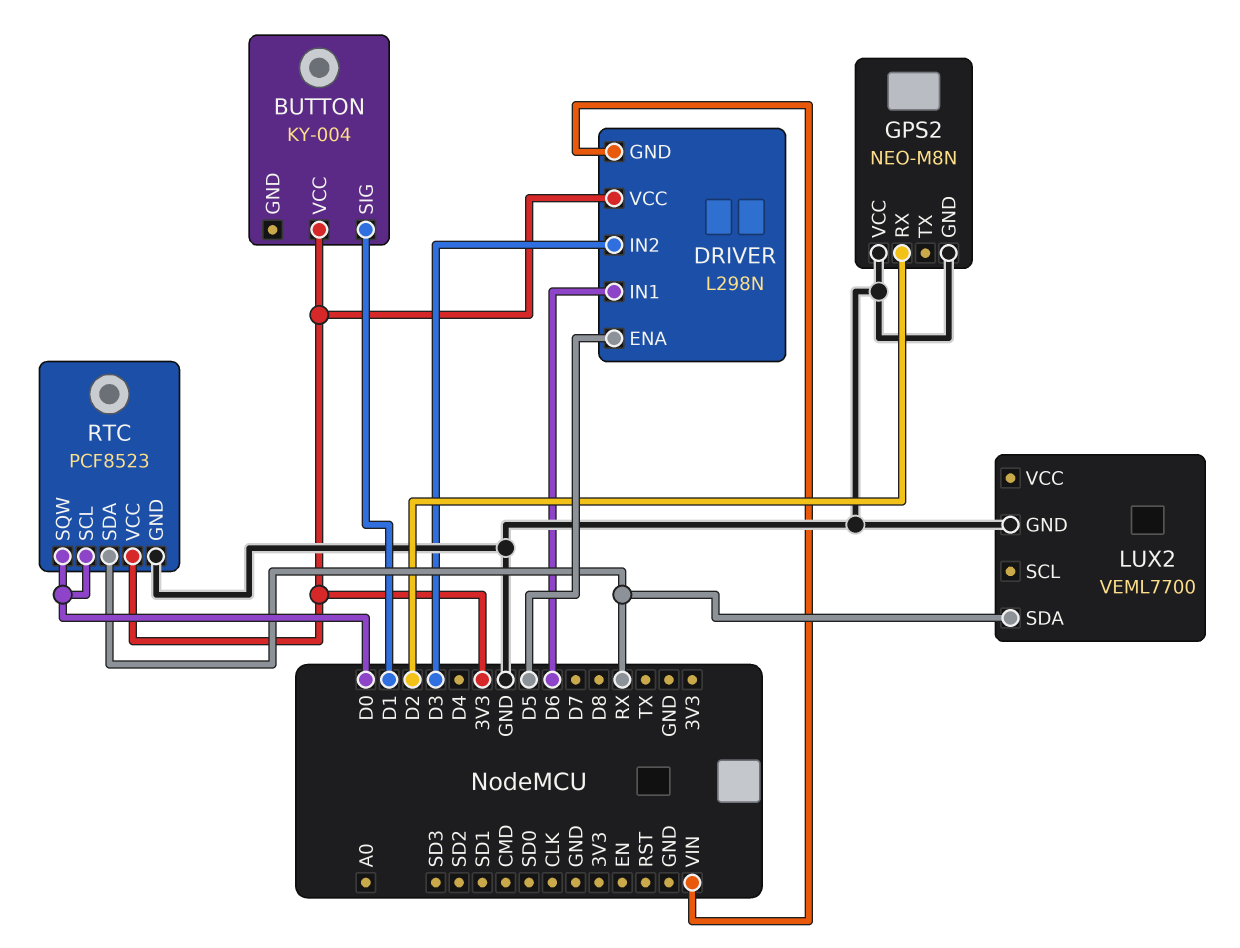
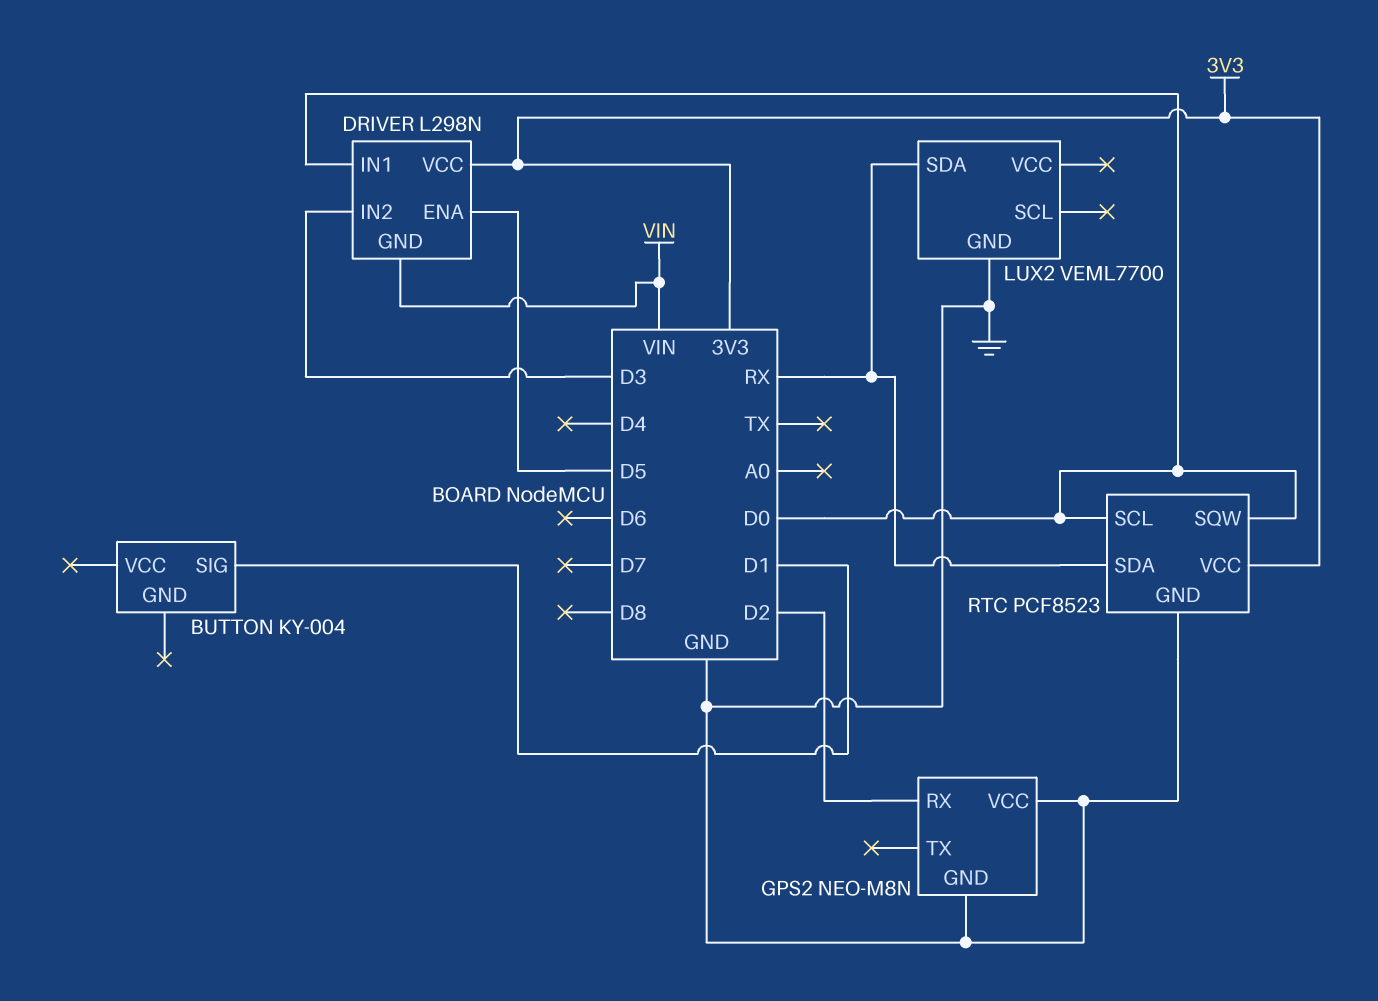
BUTTON pin VCC: 3V3 -> none
DRIVER pin IN1: D6 -> D0

